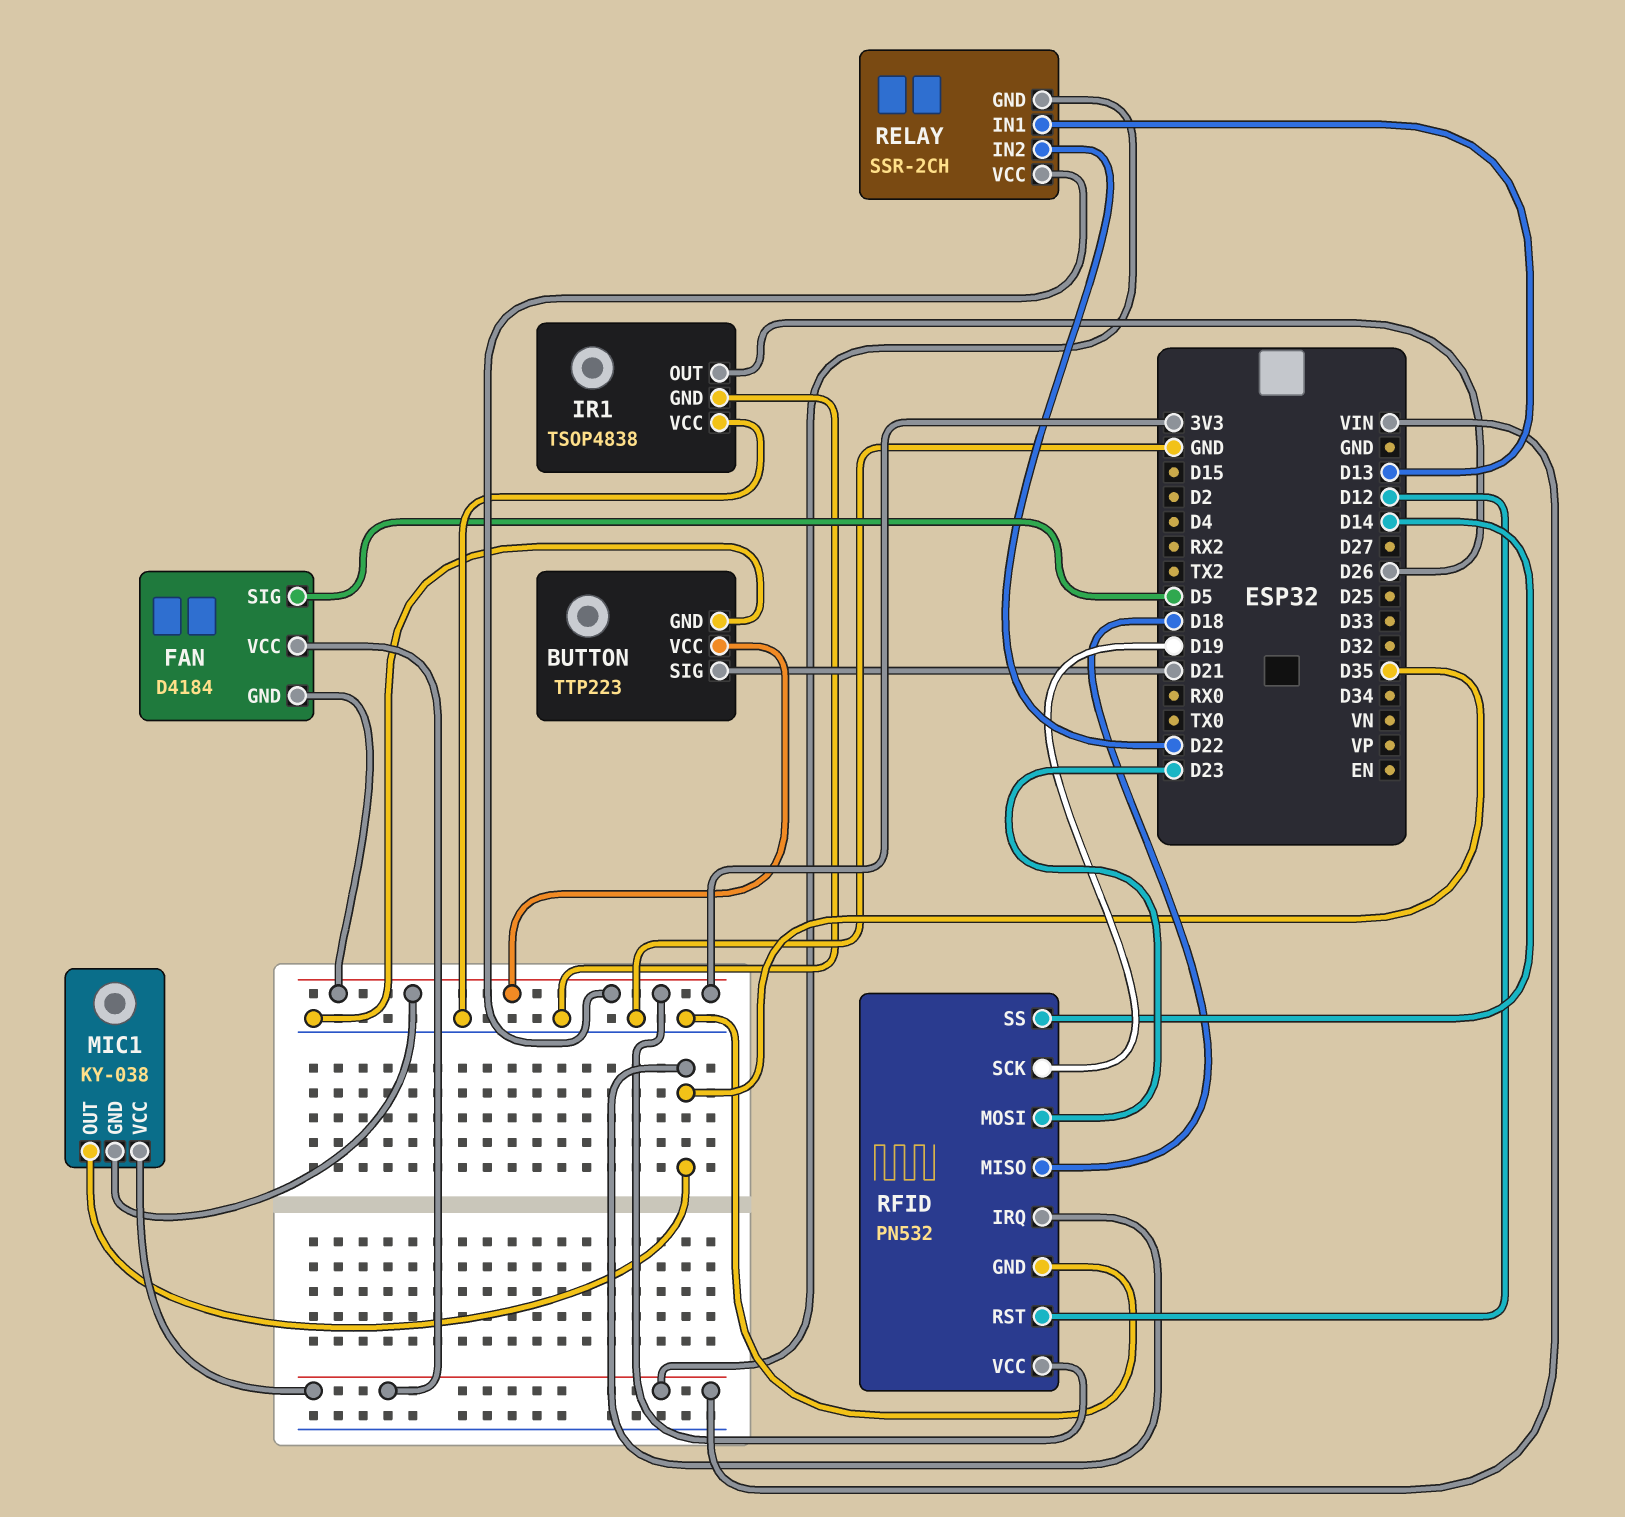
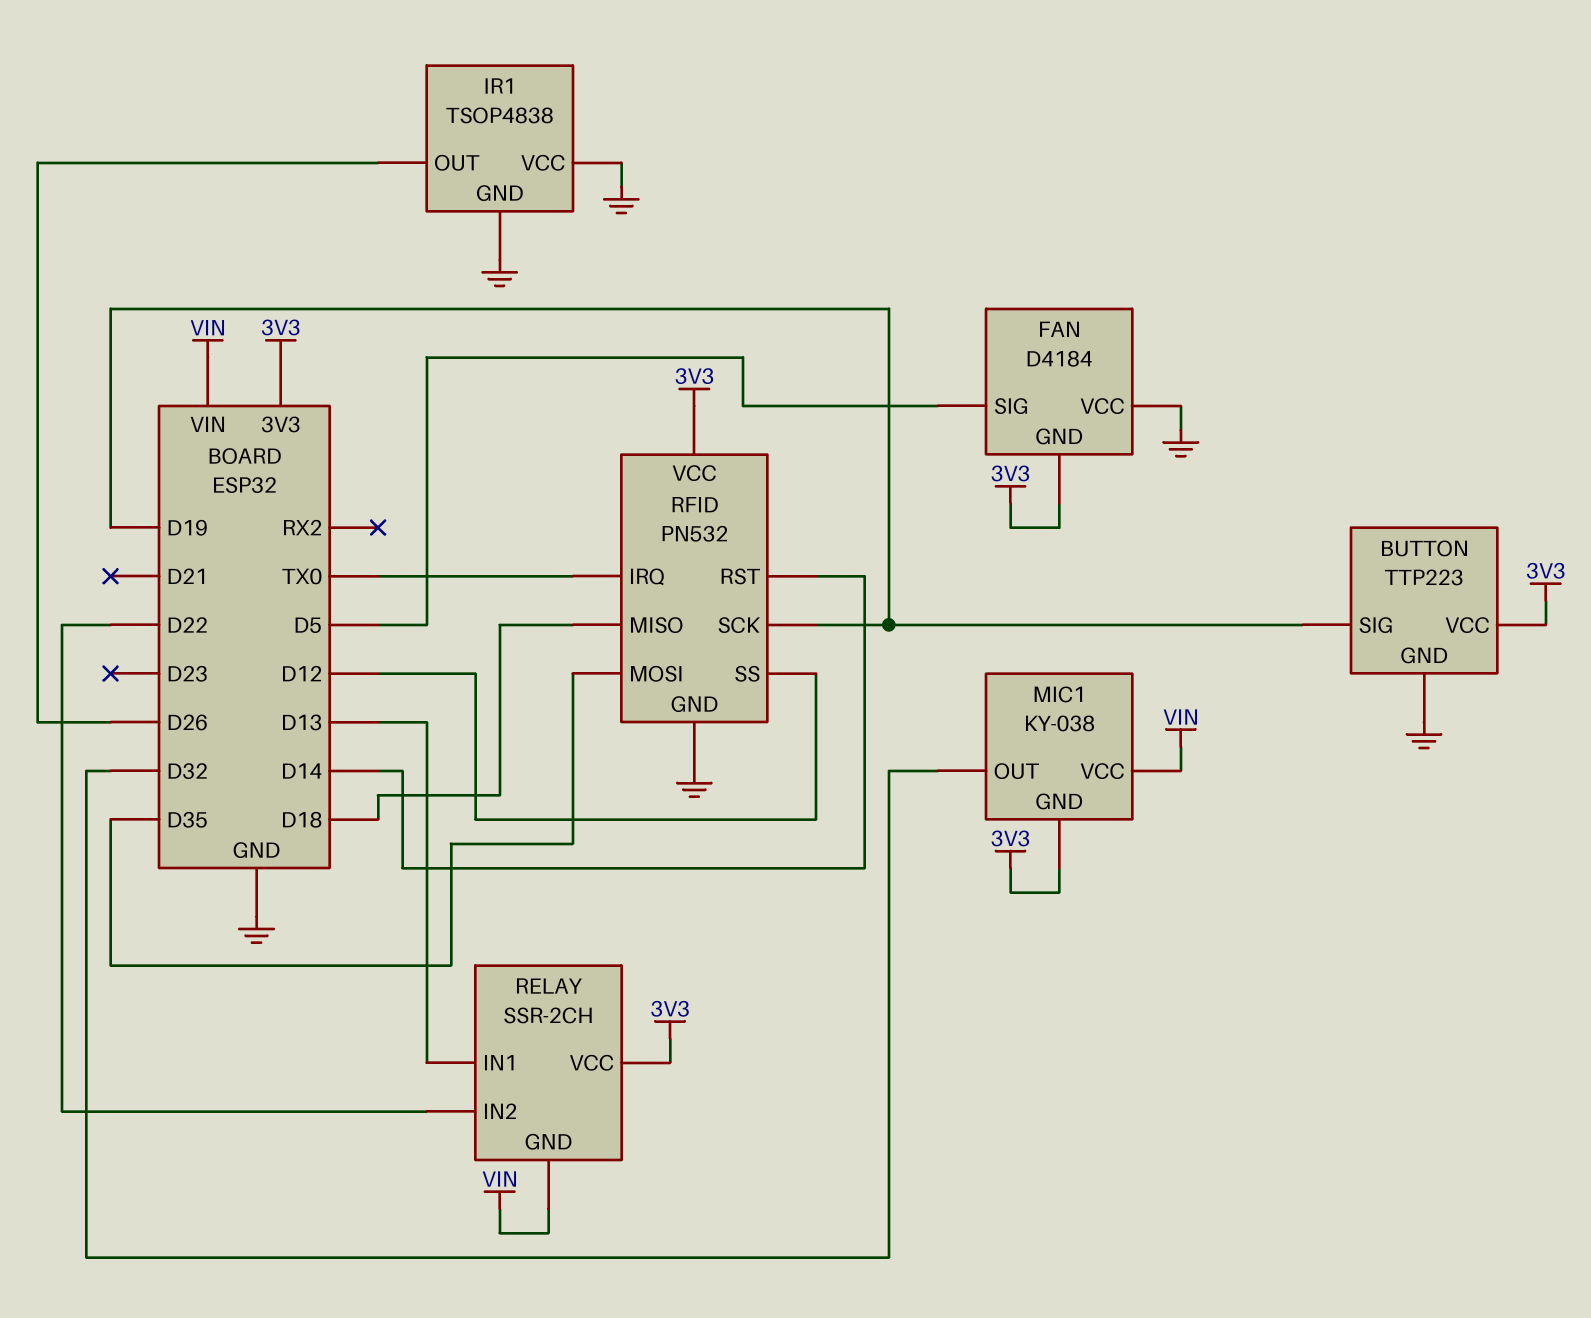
BUTTON pin SIG: D21 -> D19
FAN pin VCC: VIN -> GND
MIC1 pin OUT: D35 -> D32
RFID pin IRQ: D35 -> TX0
RFID pin MOSI: D23 -> D35
RFID pin RST: D12 -> D14
RFID pin SS: D14 -> D12

